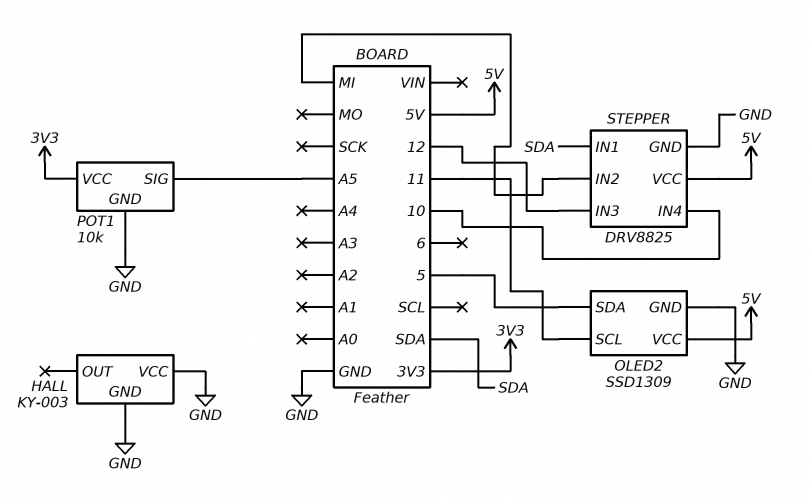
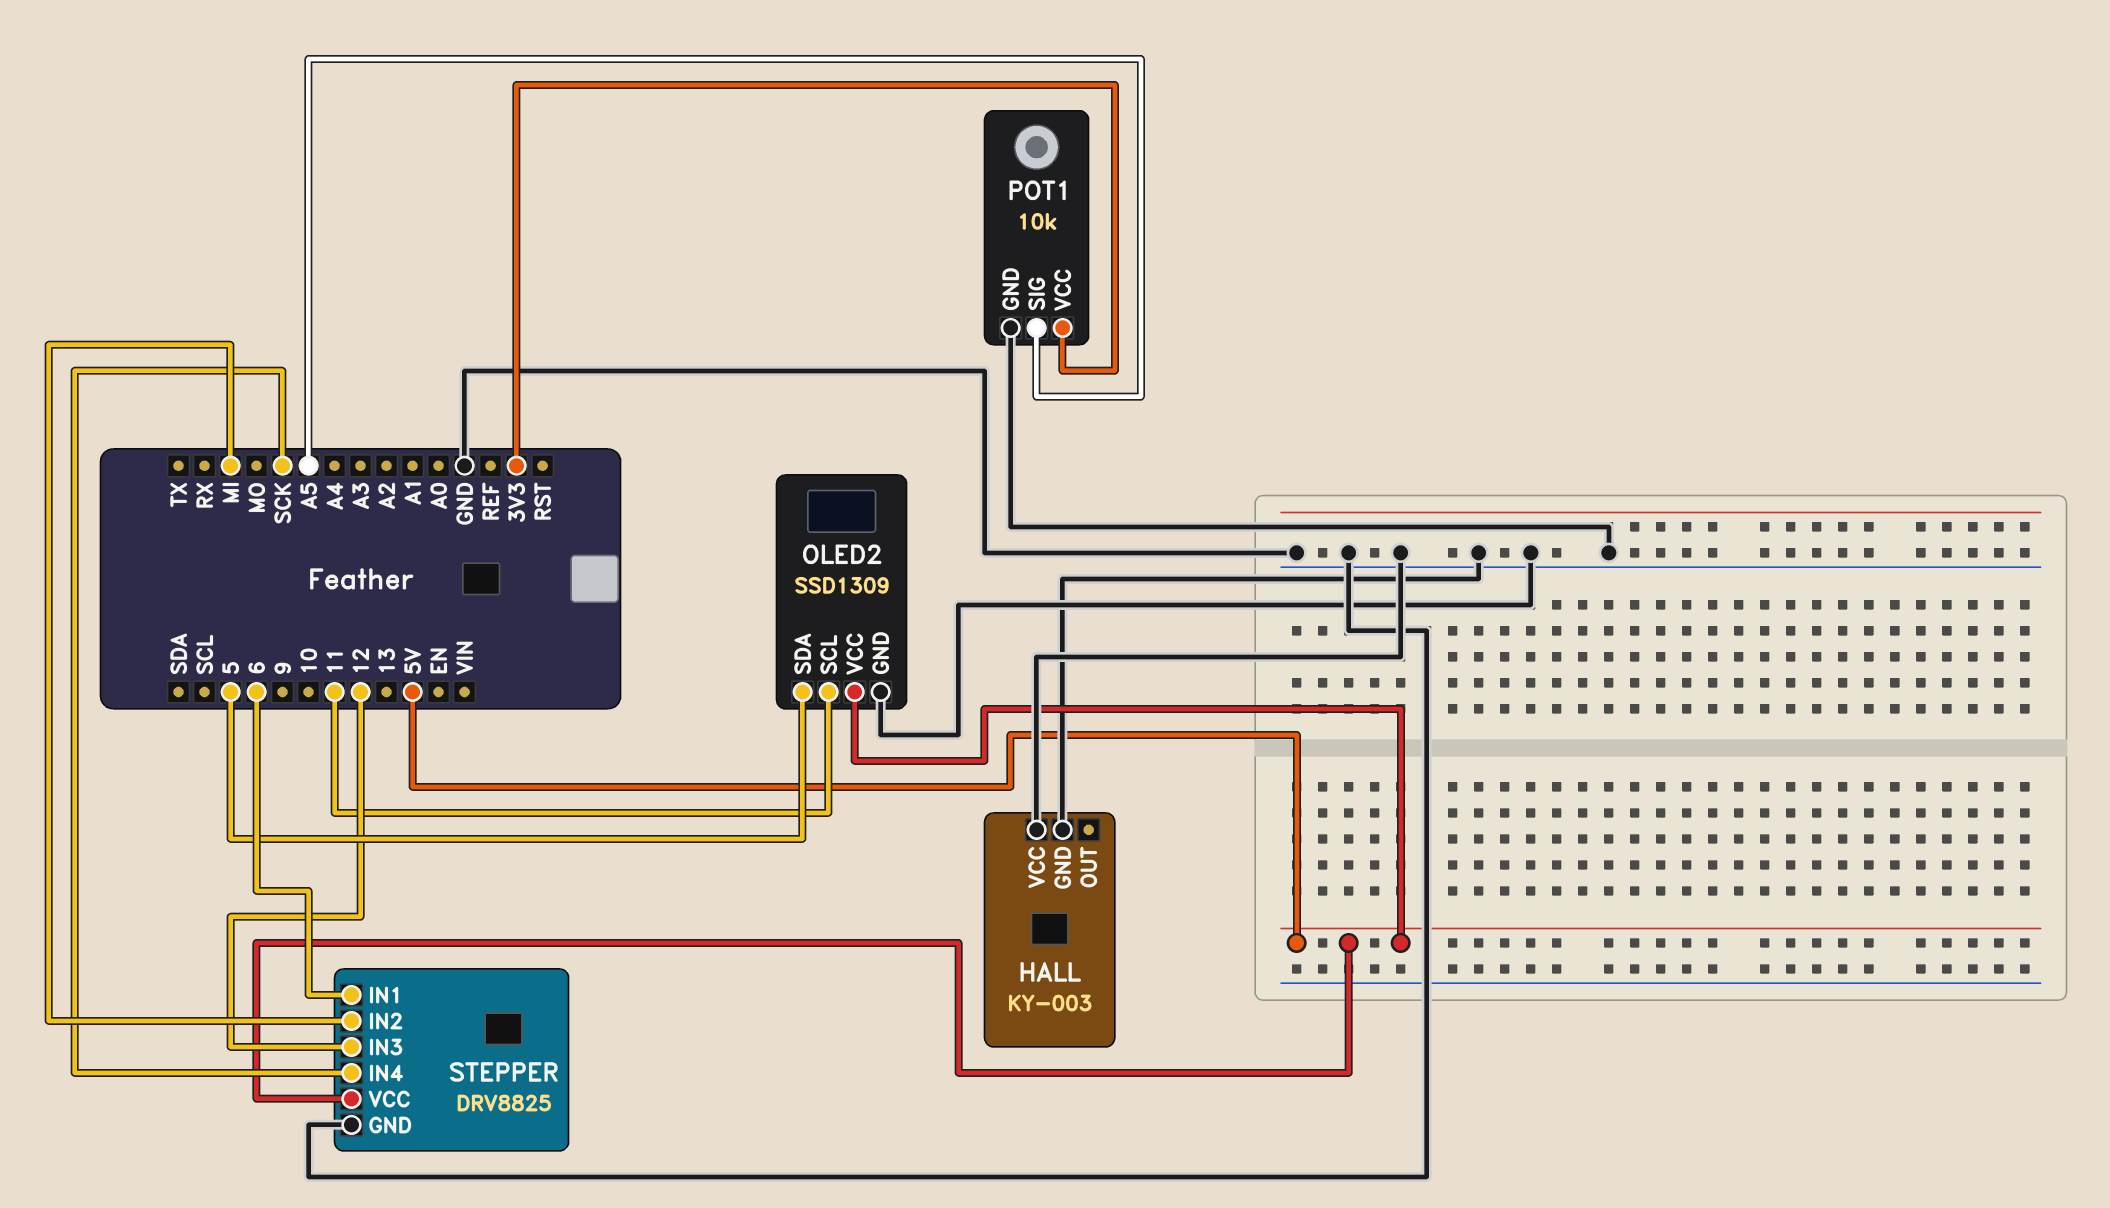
STEPPER pin IN1: SDA -> 6
STEPPER pin IN4: 10 -> SCK

